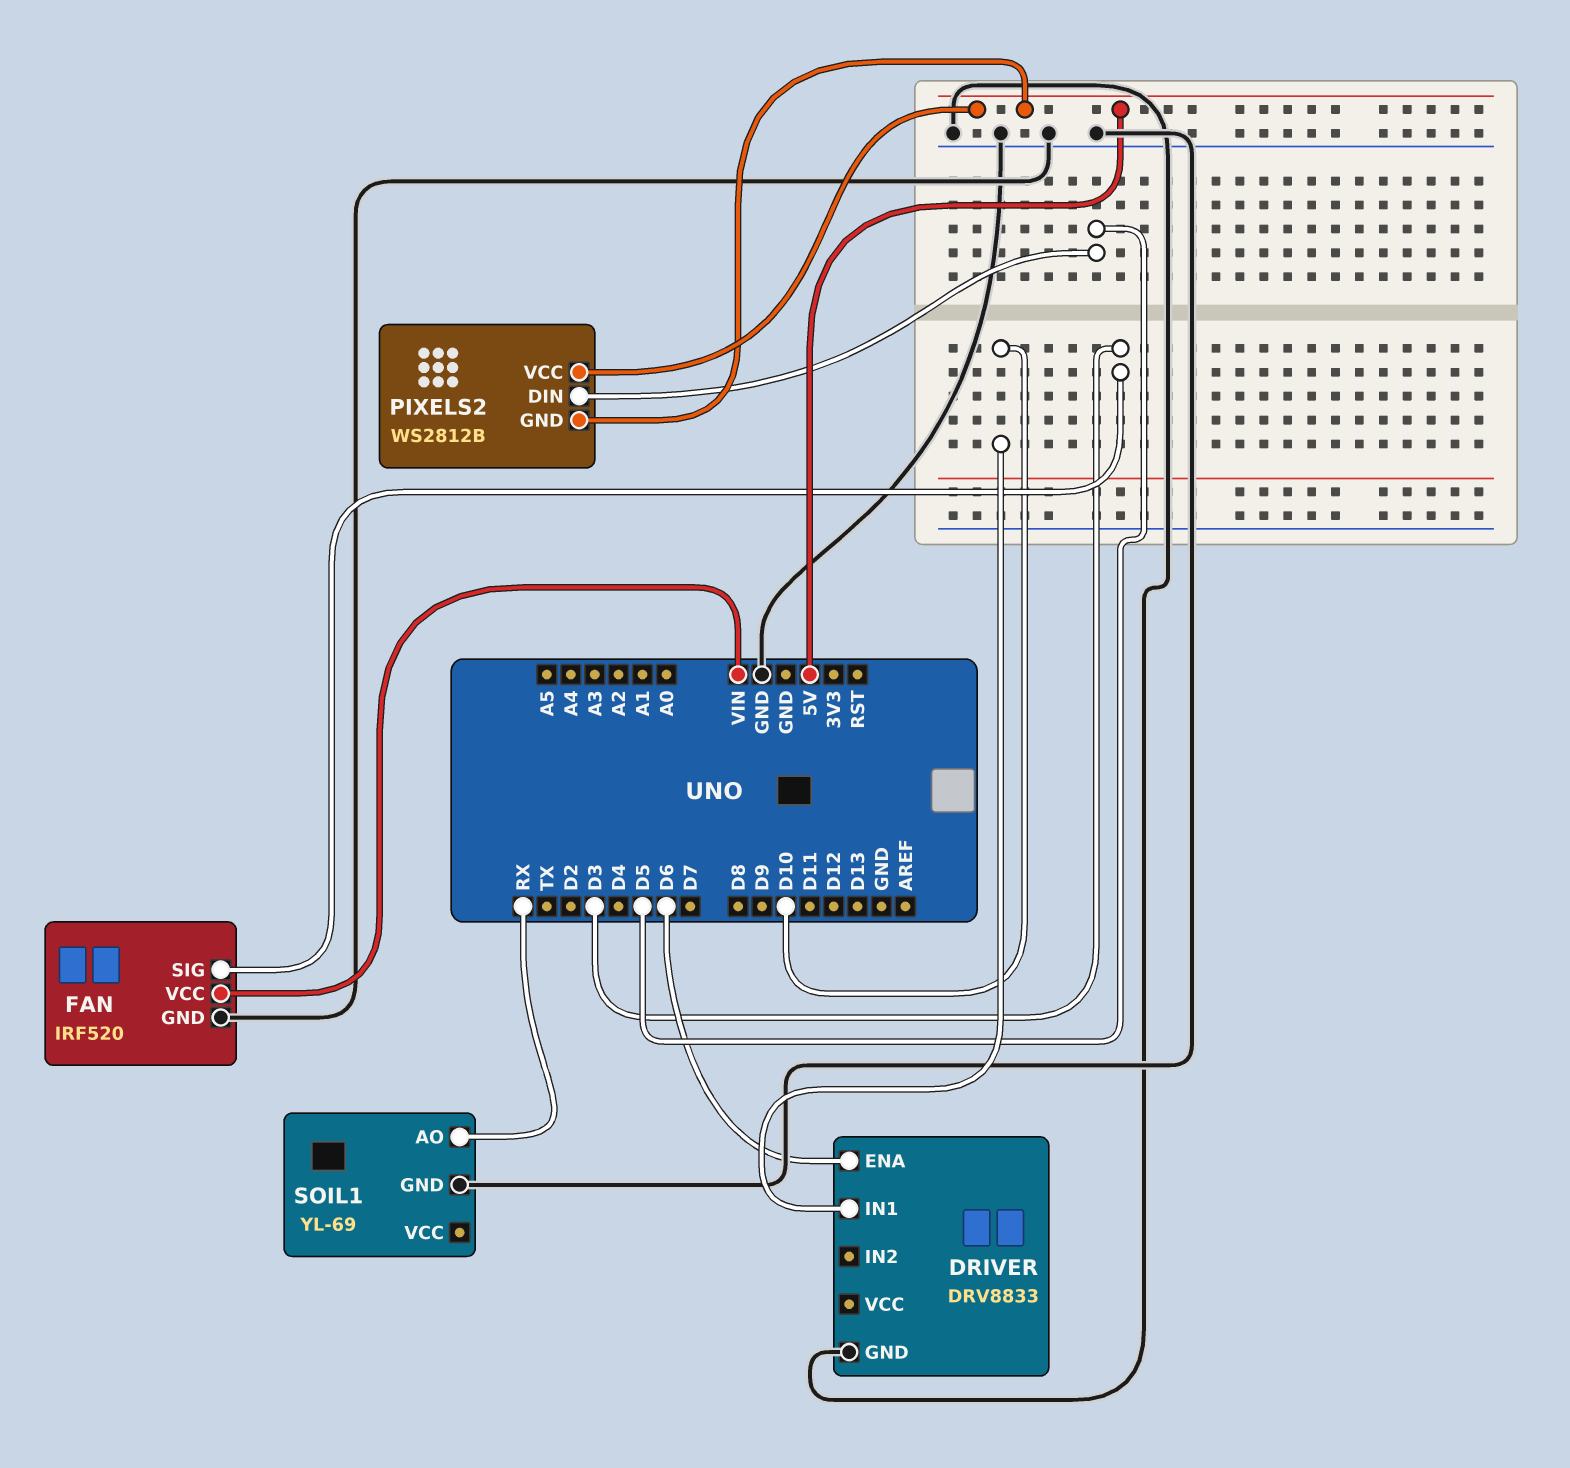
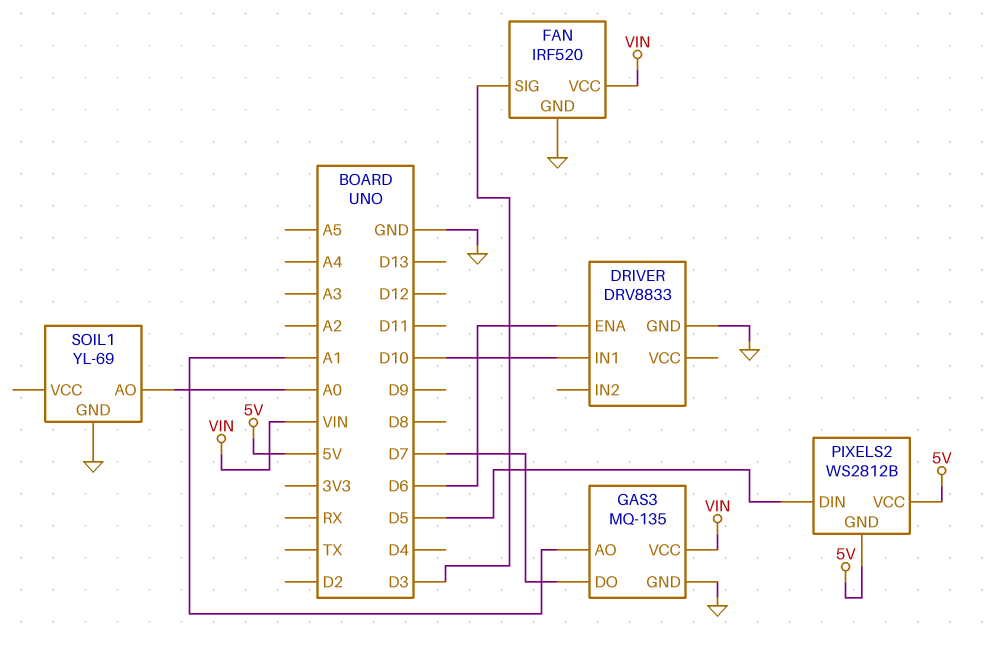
GAS3: none -> MQ-135
GAS3 pin AO: none -> A1
GAS3 pin DO: none -> D7
GAS3 pin GND: none -> GND
GAS3 pin VCC: none -> VIN
SOIL1 pin AO: RX -> A0

